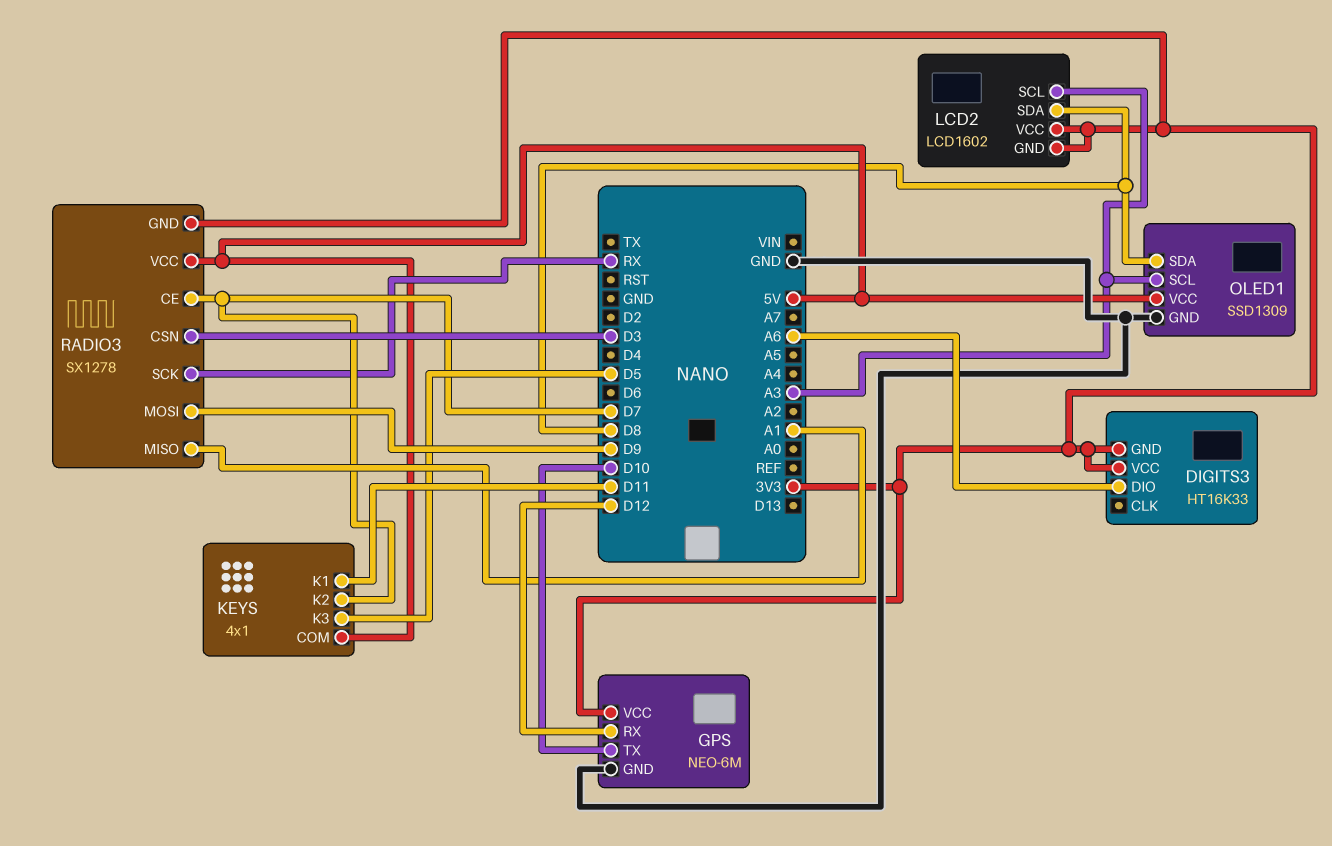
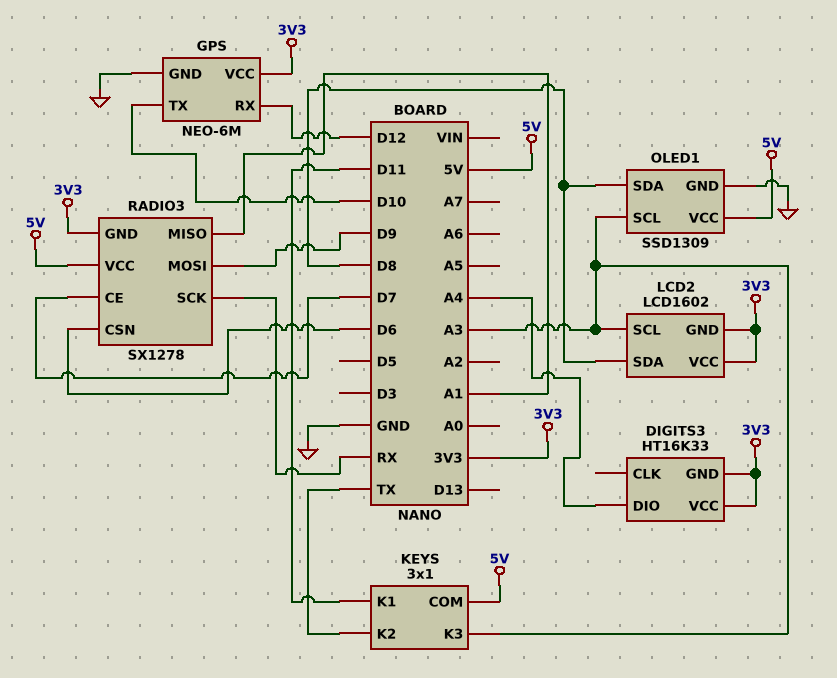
DIGITS3 pin DIO: A6 -> A4
KEYS: 4x1 -> 3x1
KEYS pin K2: D7 -> TX
KEYS pin K3: D5 -> A3
RADIO3 pin CSN: D3 -> D6

